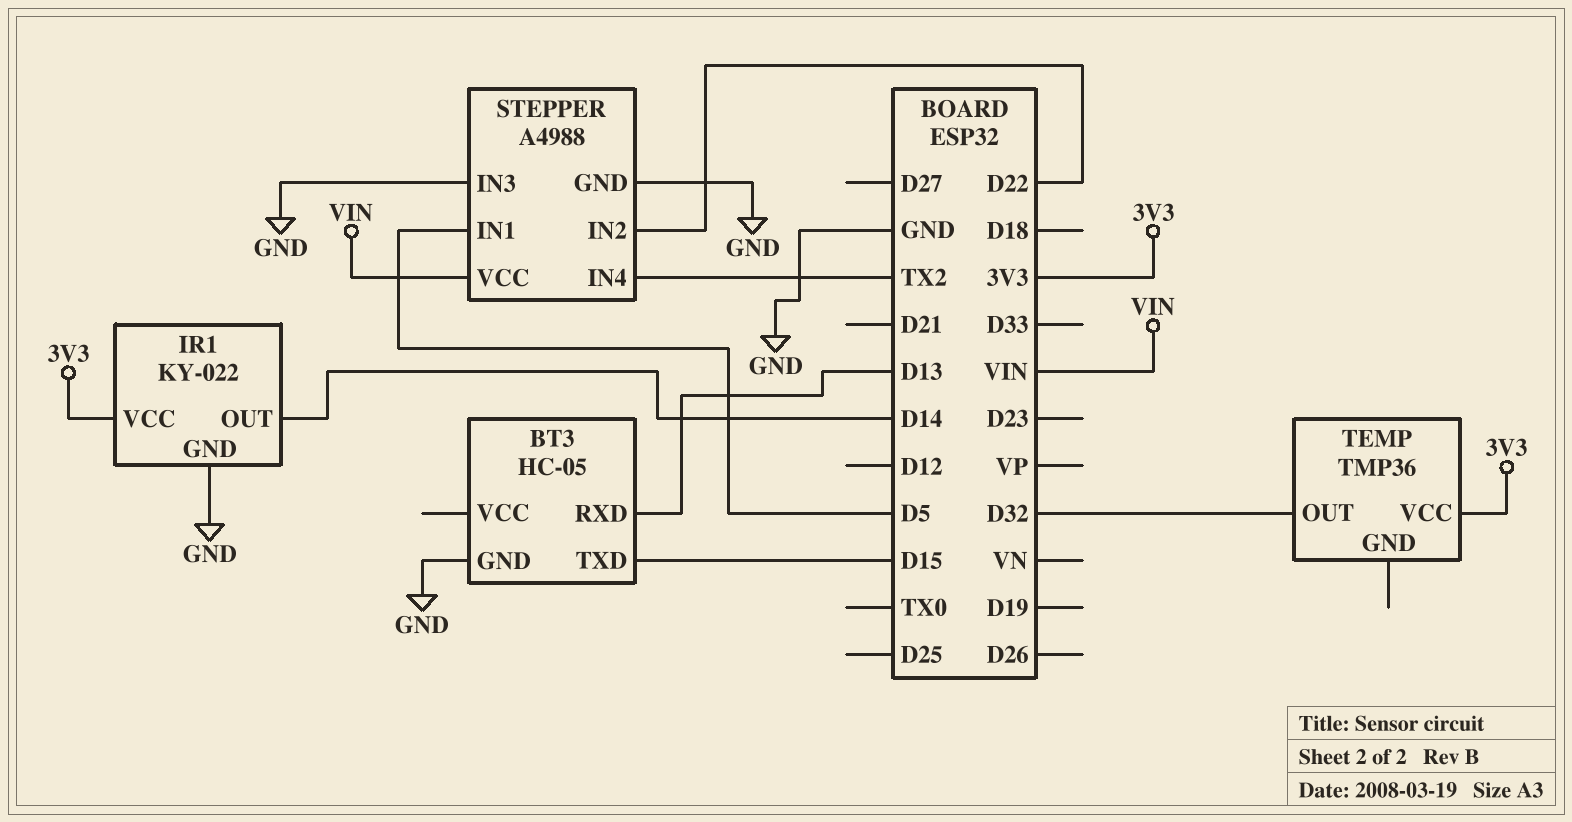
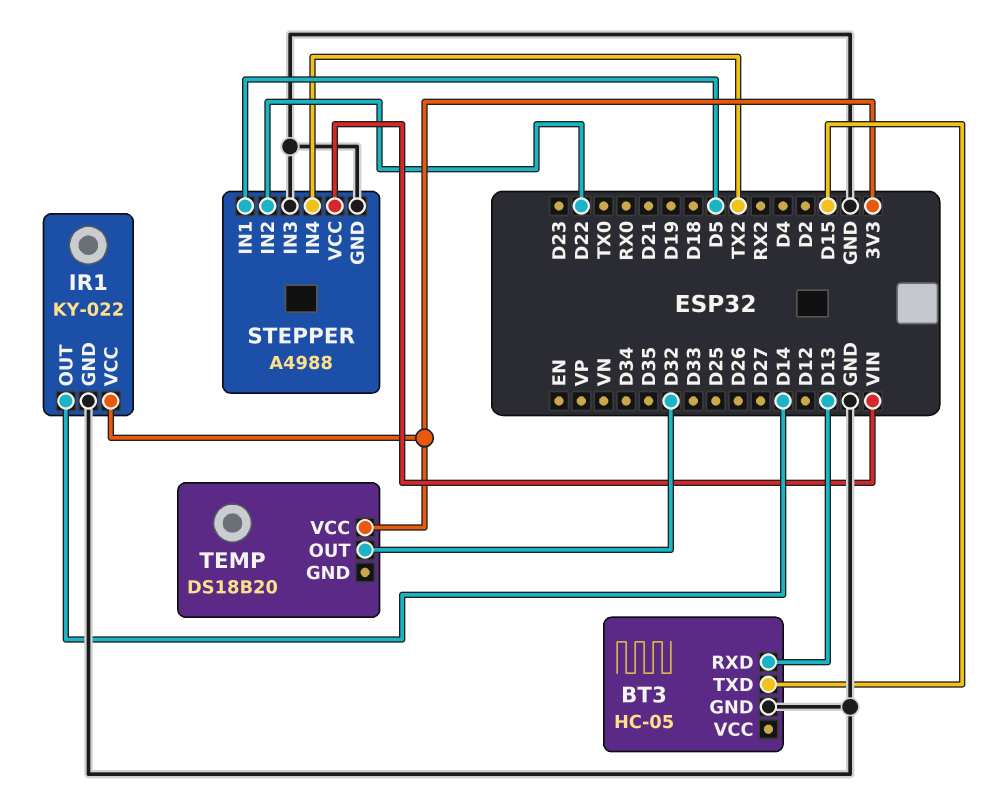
TEMP: TMP36 -> DS18B20

